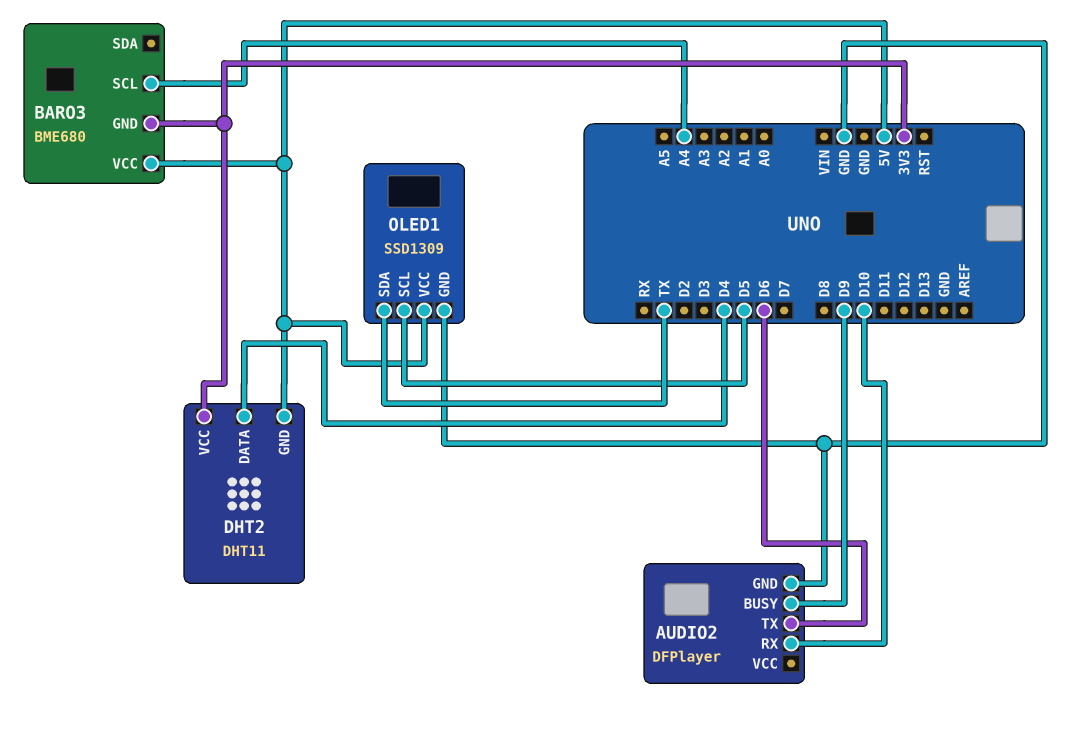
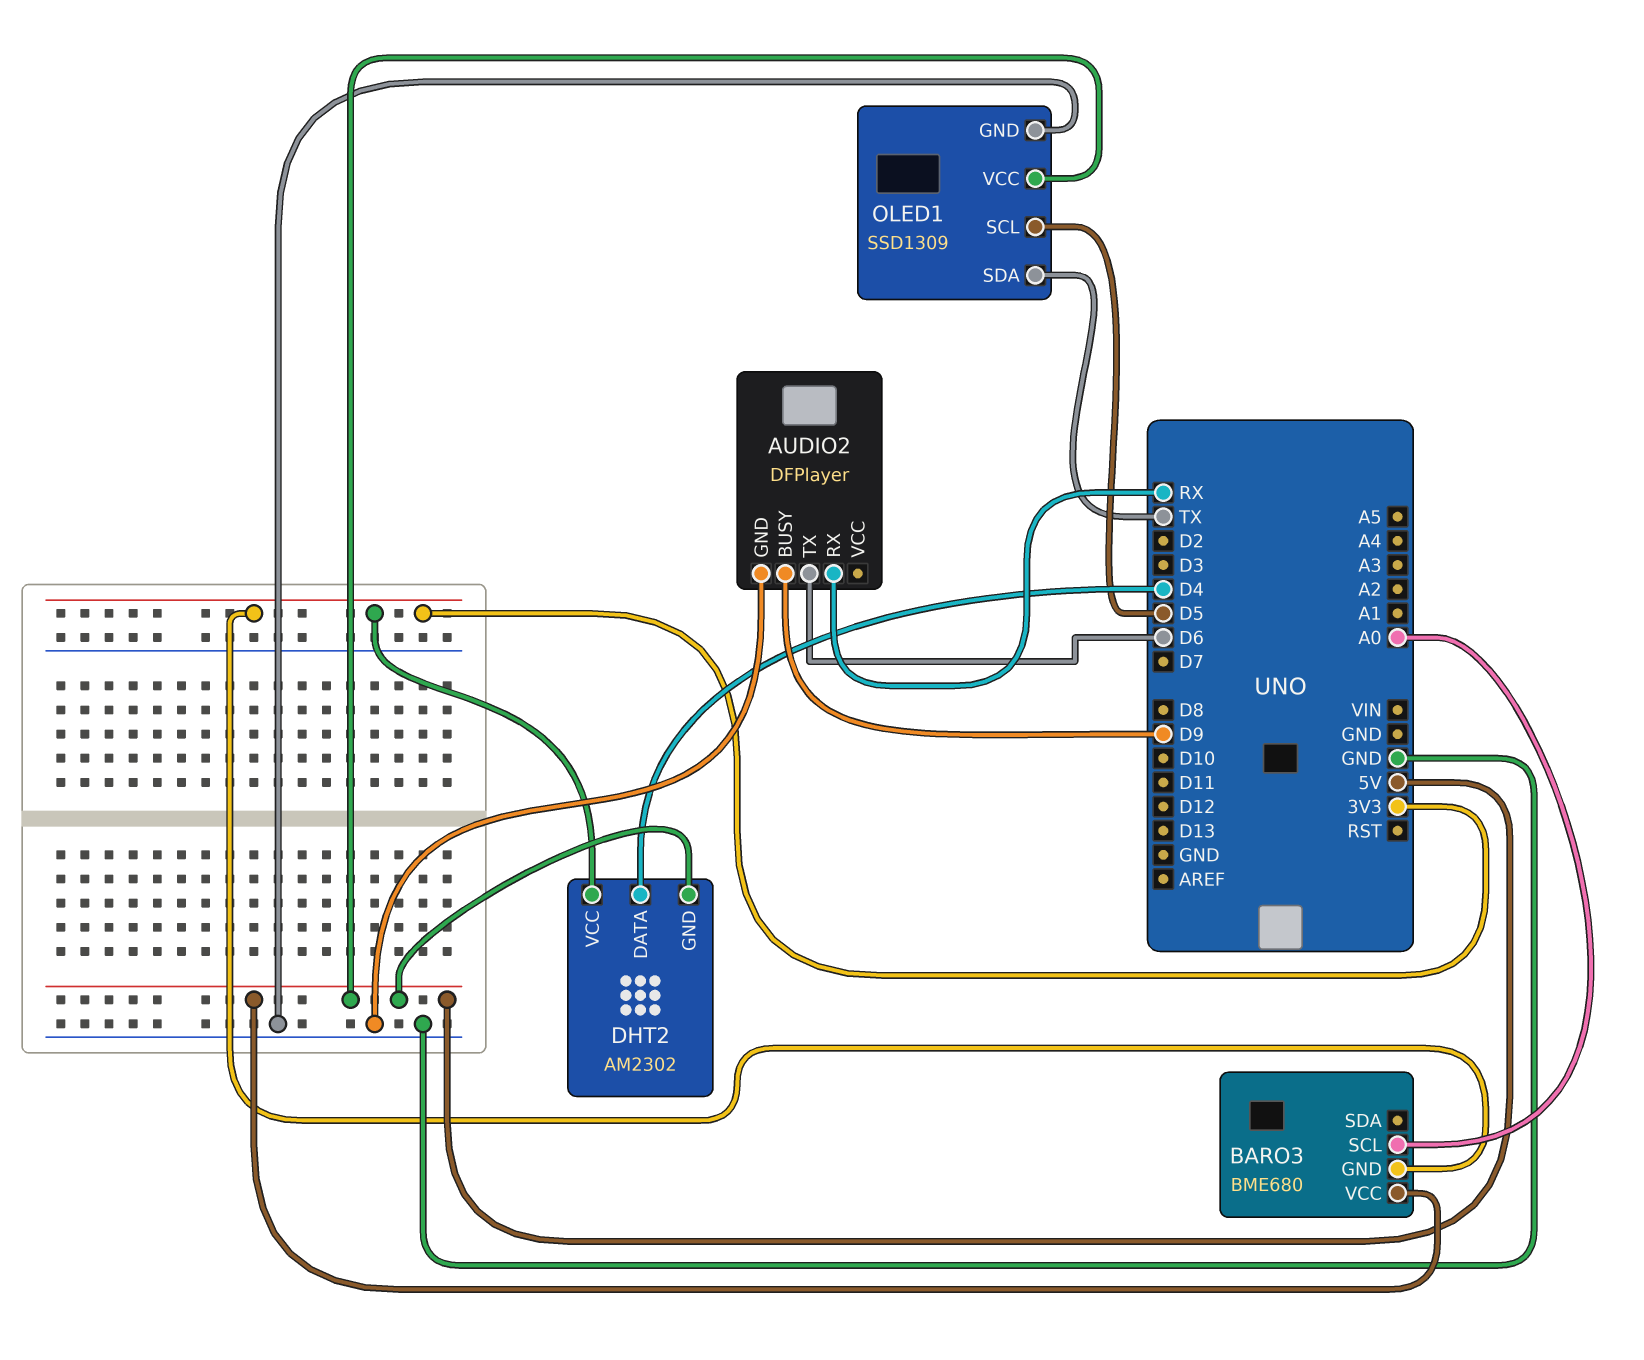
AUDIO2 pin RX: D10 -> RX
BARO3 pin SCL: A4 -> A0
DHT2: DHT11 -> AM2302

